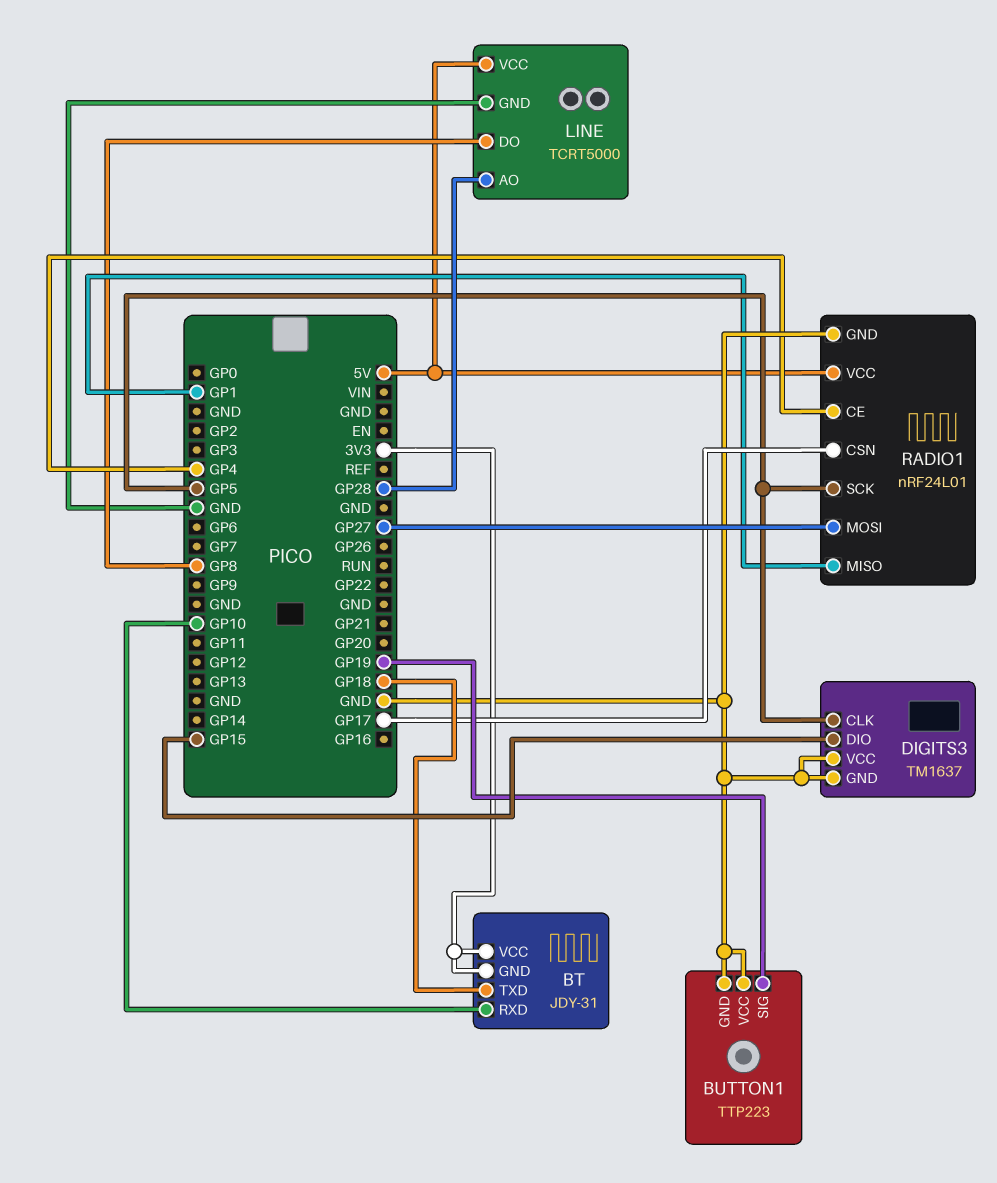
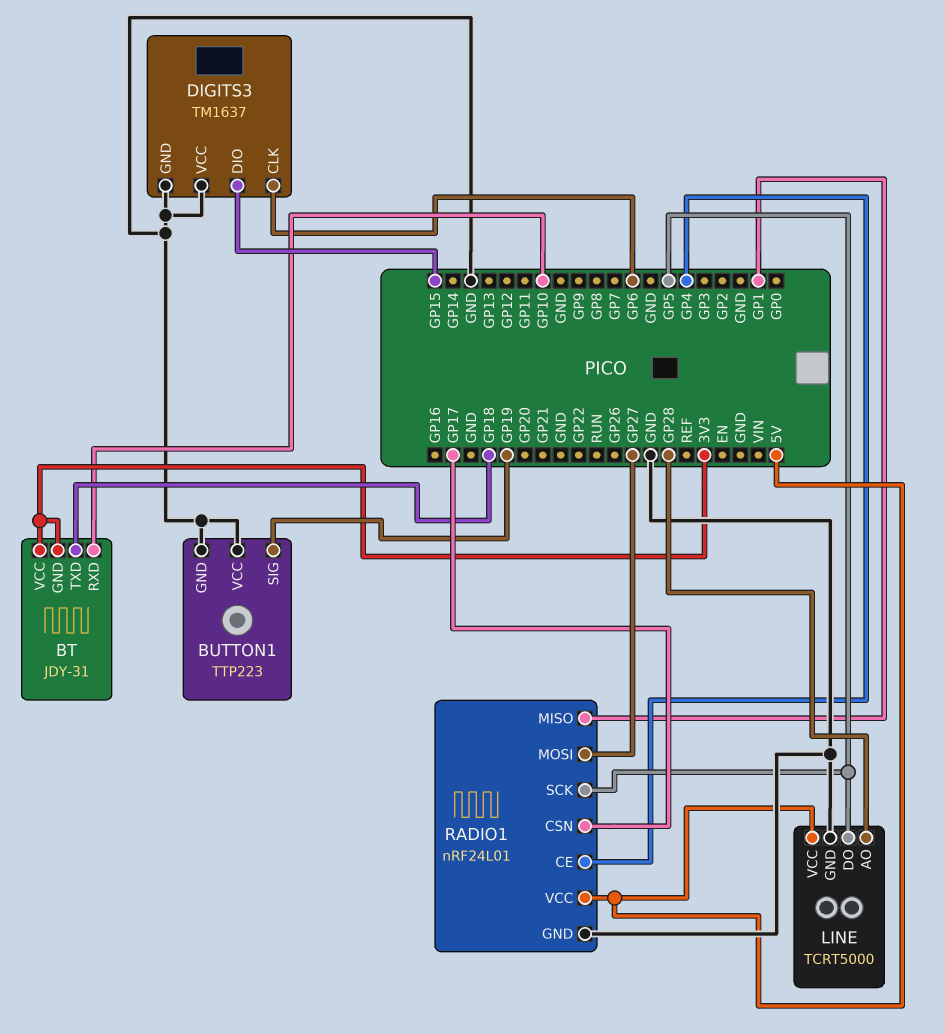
DIGITS3 pin CLK: GP5 -> GP6
LINE pin DO: GP8 -> GP5

